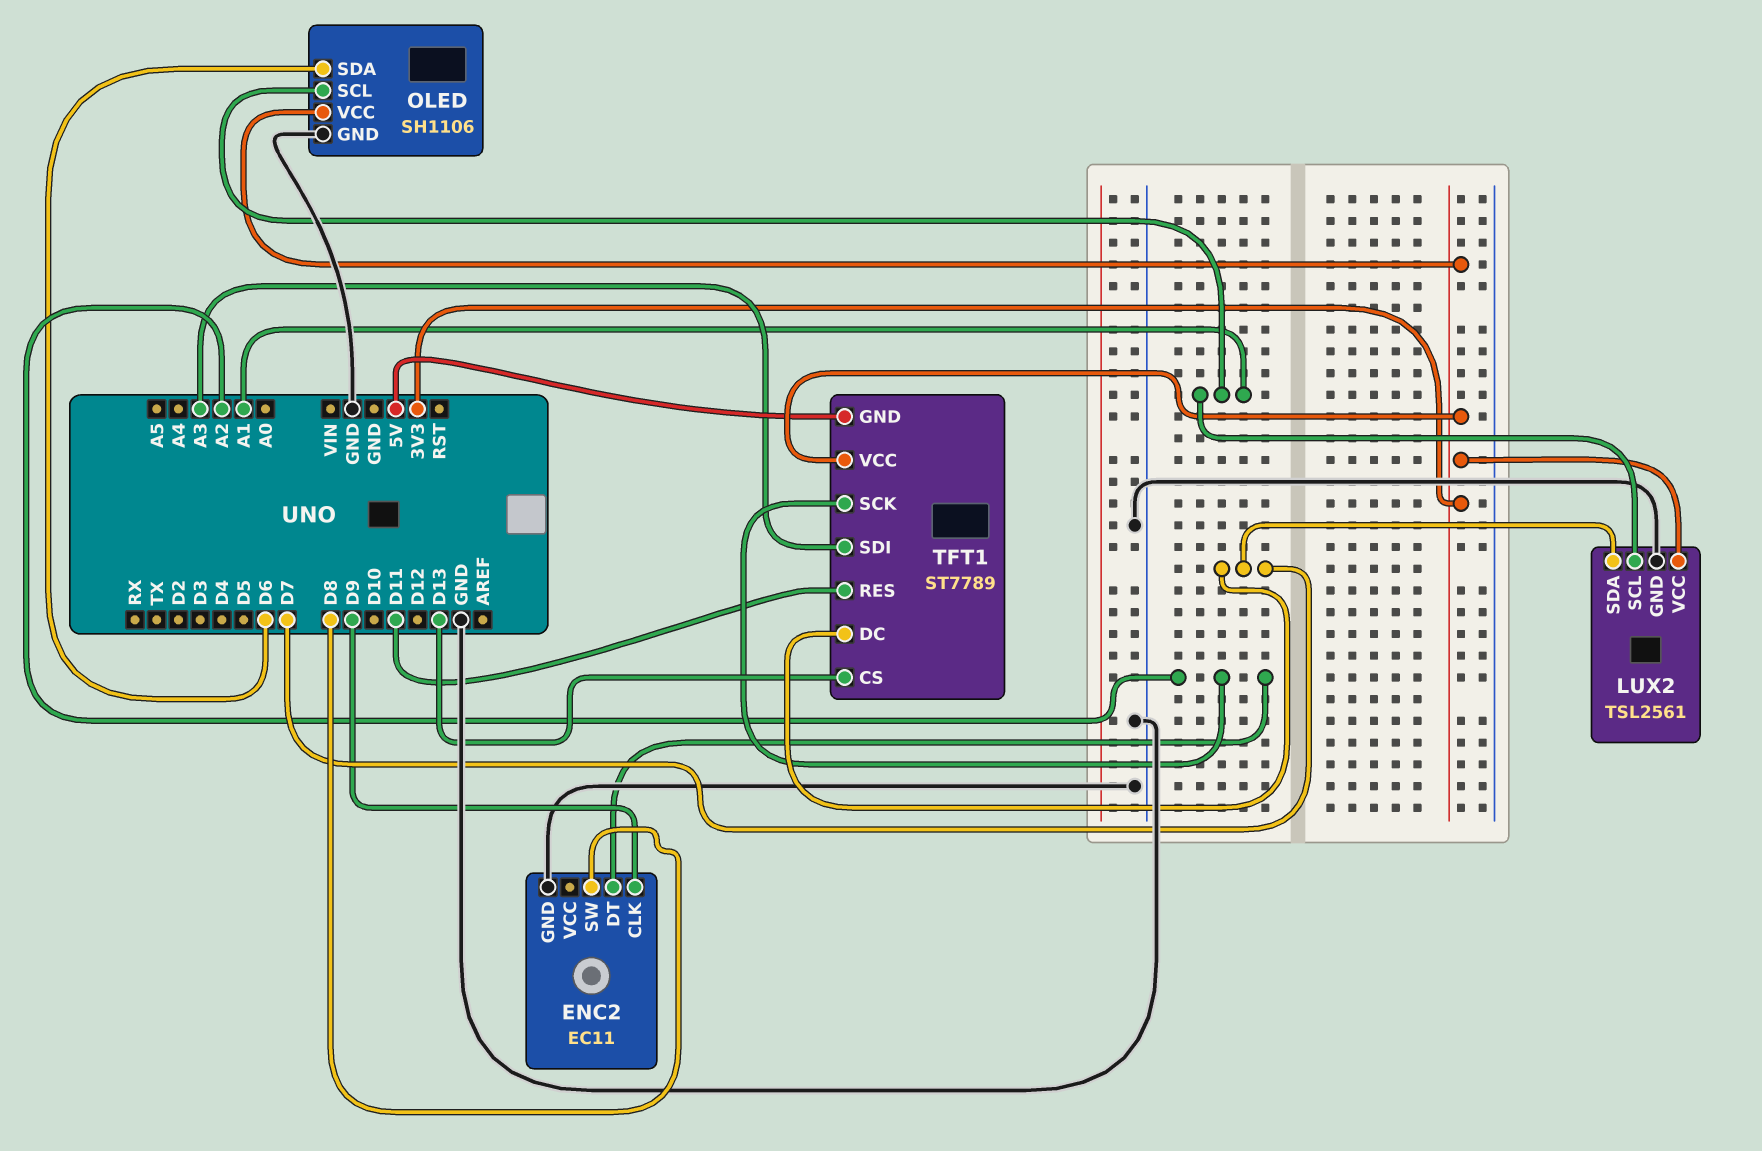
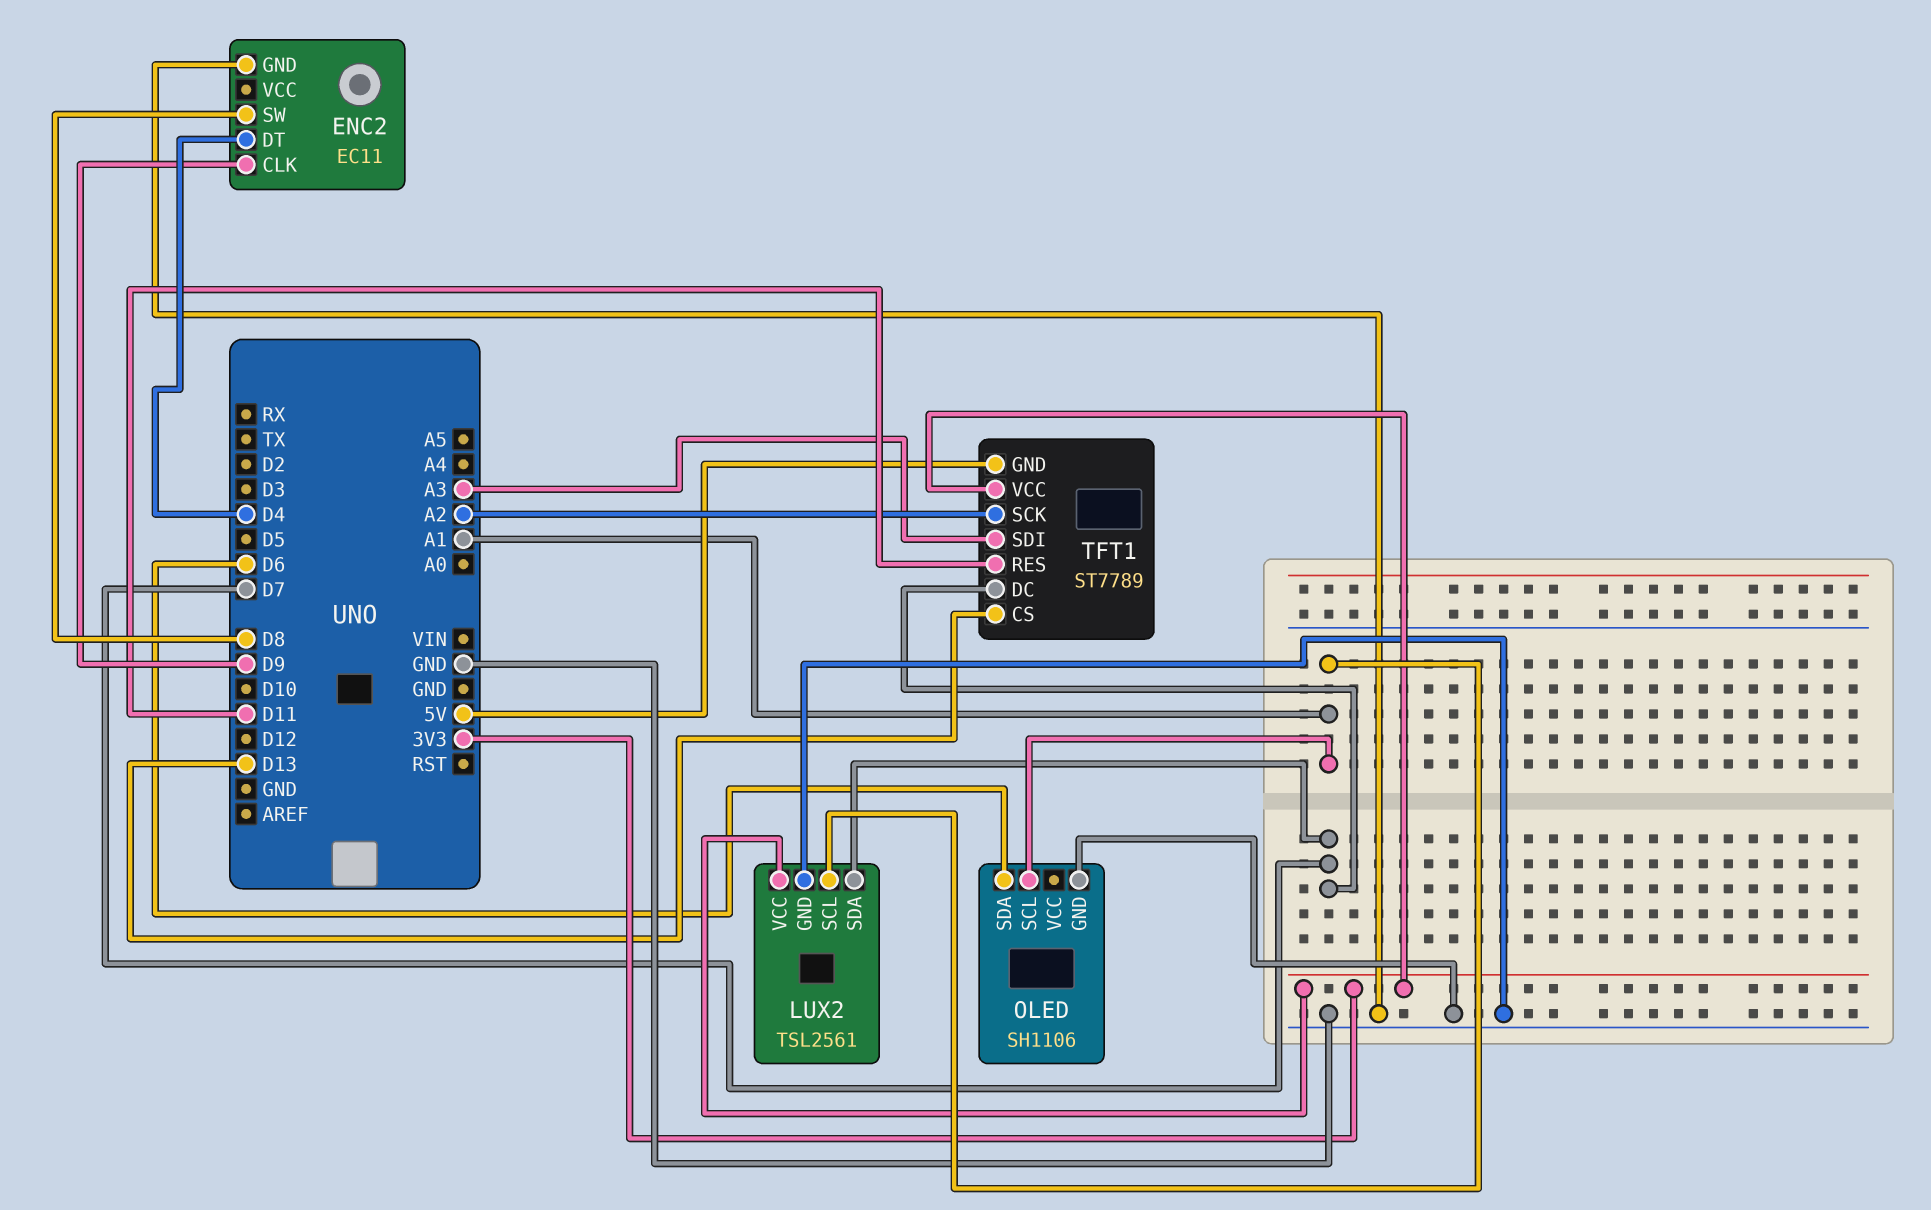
ENC2 pin DT: A2 -> D4
OLED pin VCC: 3V3 -> none

